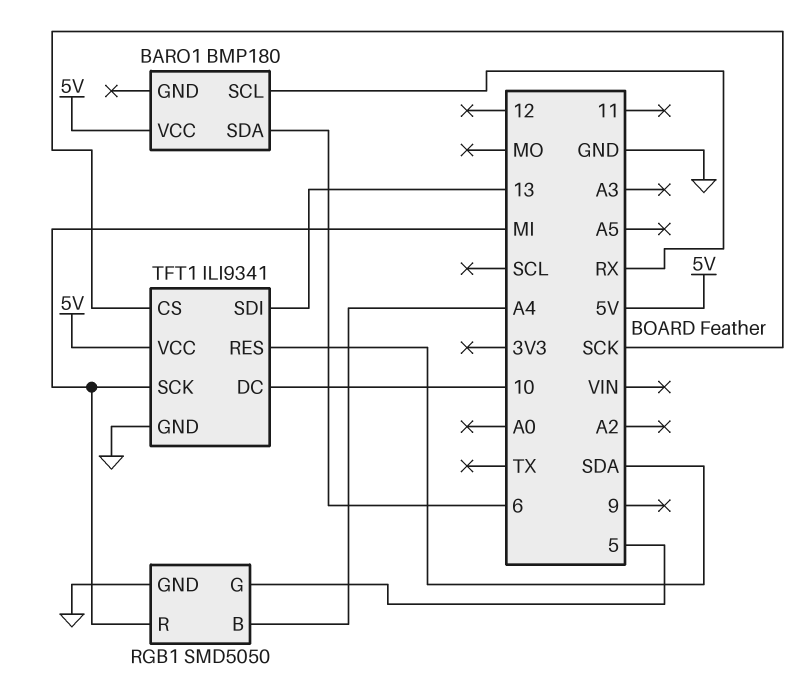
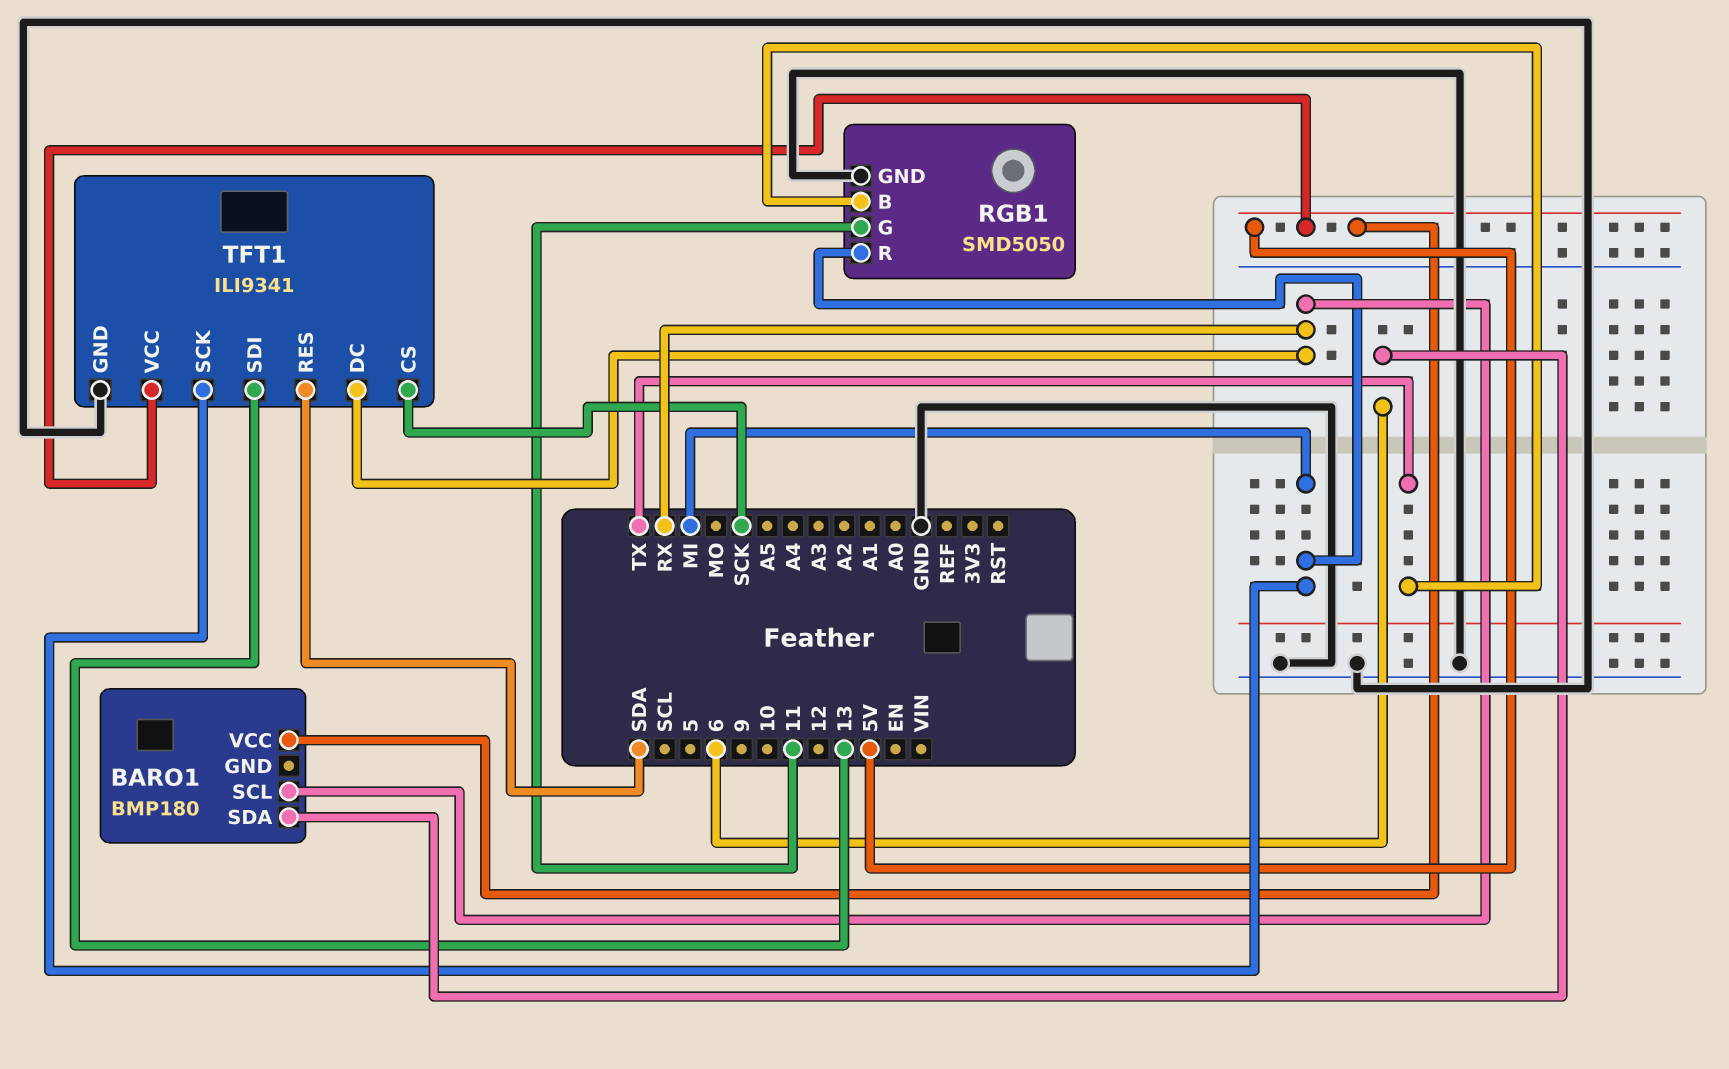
RGB1 pin B: A4 -> TX
RGB1 pin G: 5 -> 11
TFT1 pin DC: 10 -> RX

